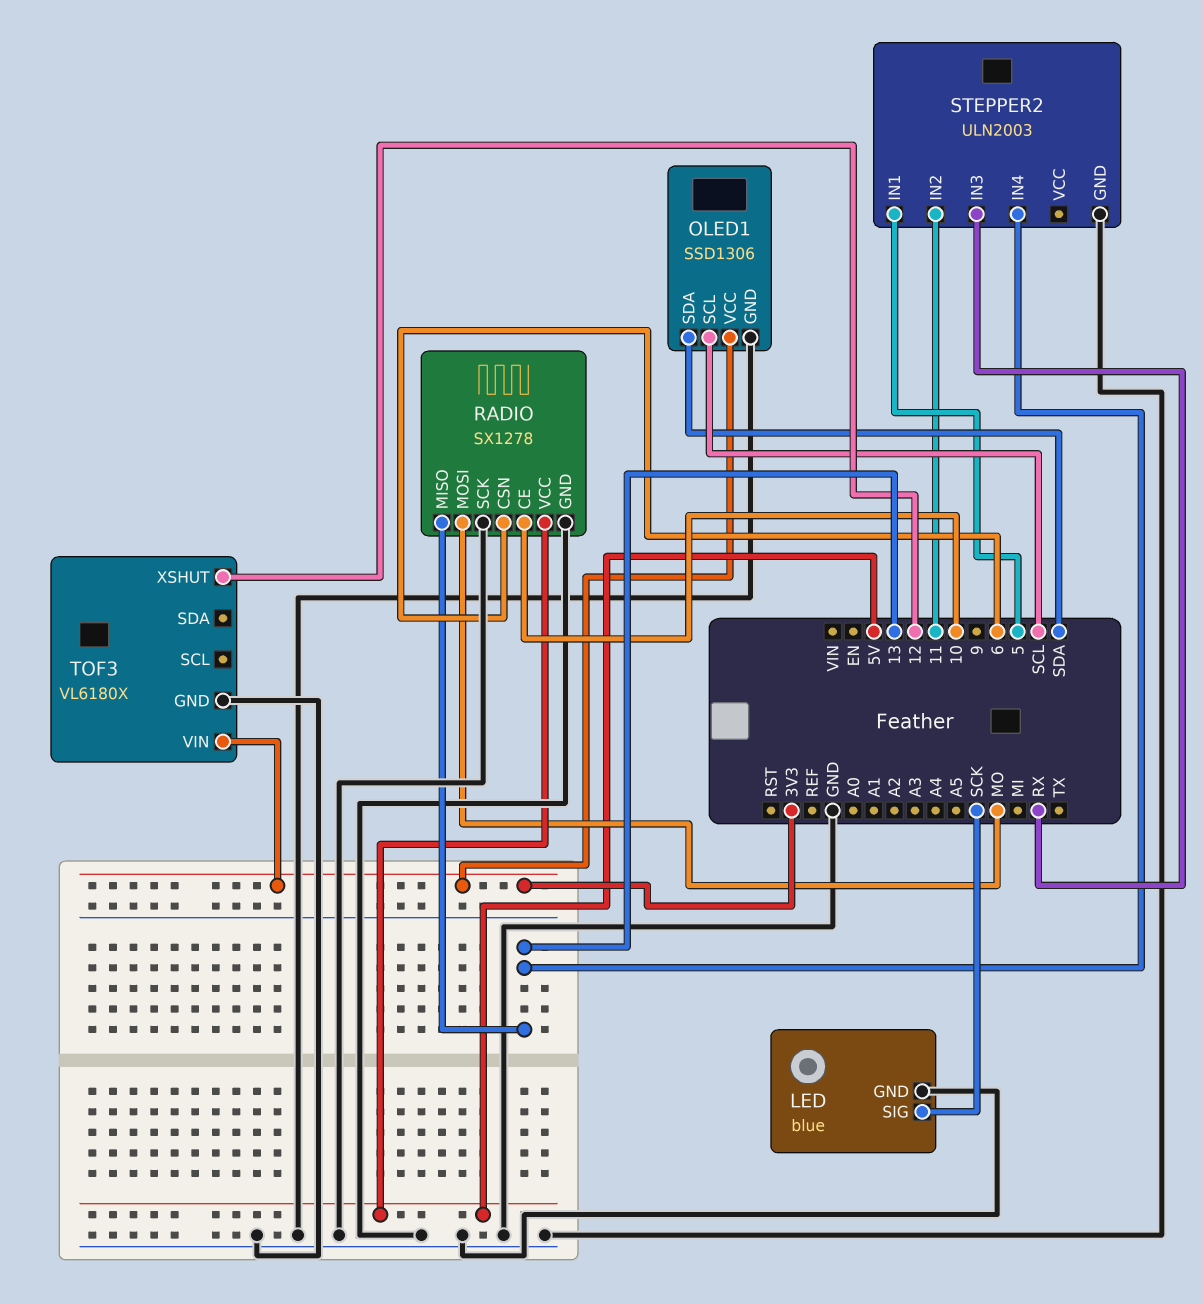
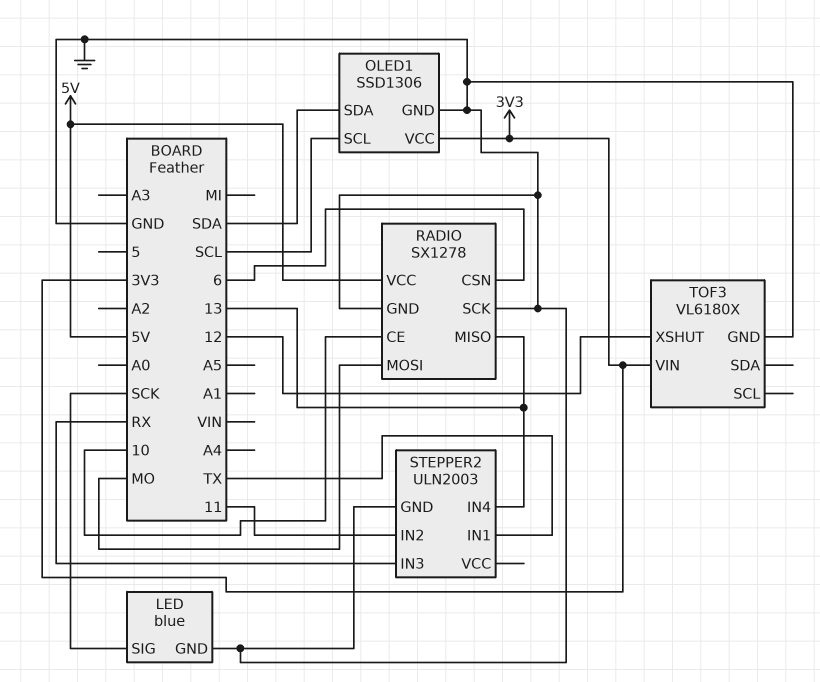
STEPPER2 pin IN1: 5 -> TX

